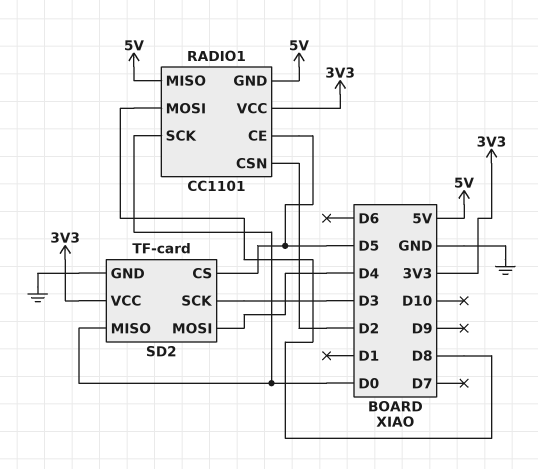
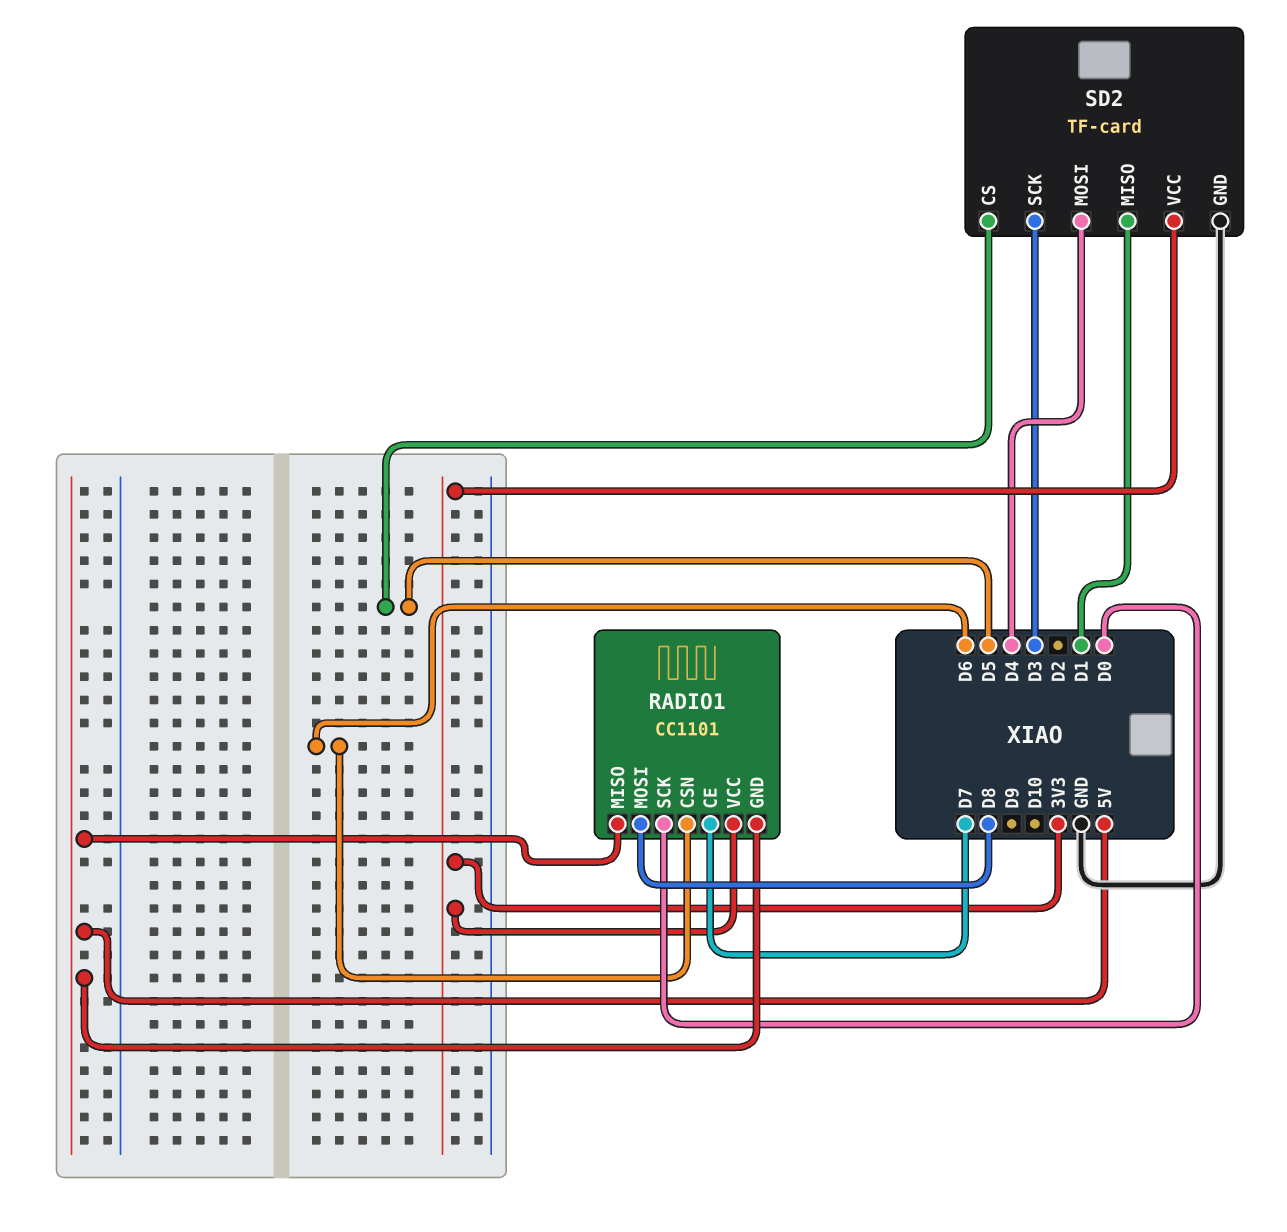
RADIO1 pin CE: D5 -> D7
RADIO1 pin CSN: D2 -> D6
SD2 pin MISO: D0 -> D1

